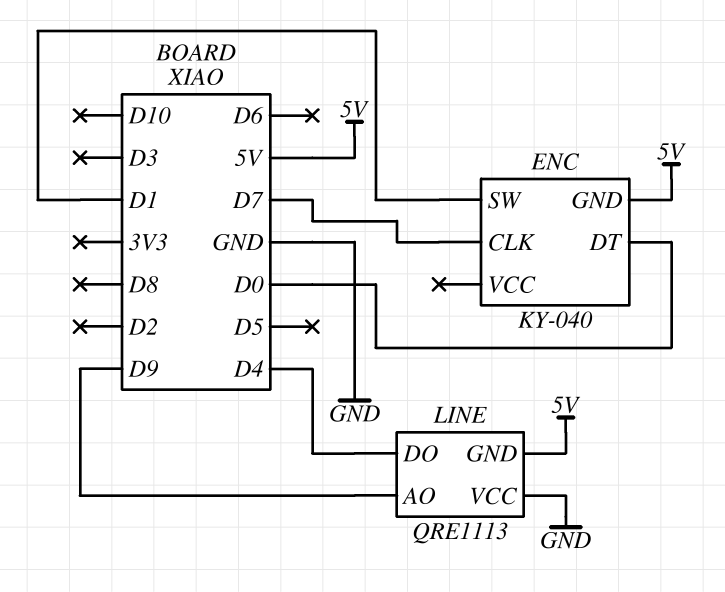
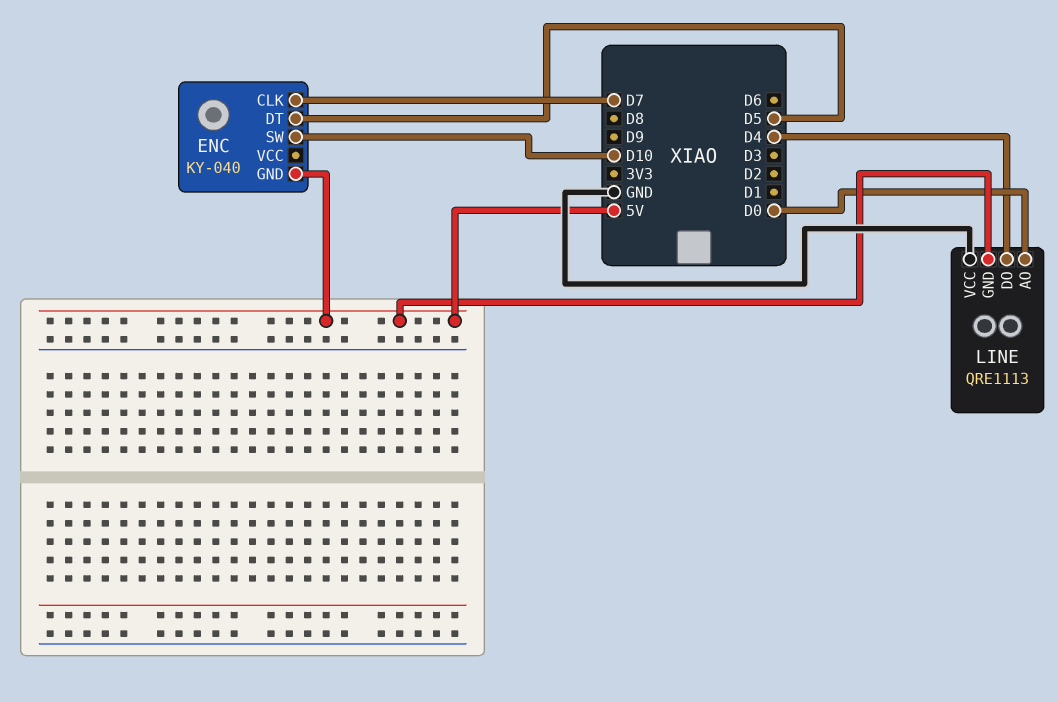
ENC pin DT: D0 -> D5
ENC pin SW: D1 -> D10
LINE pin AO: D9 -> D0

